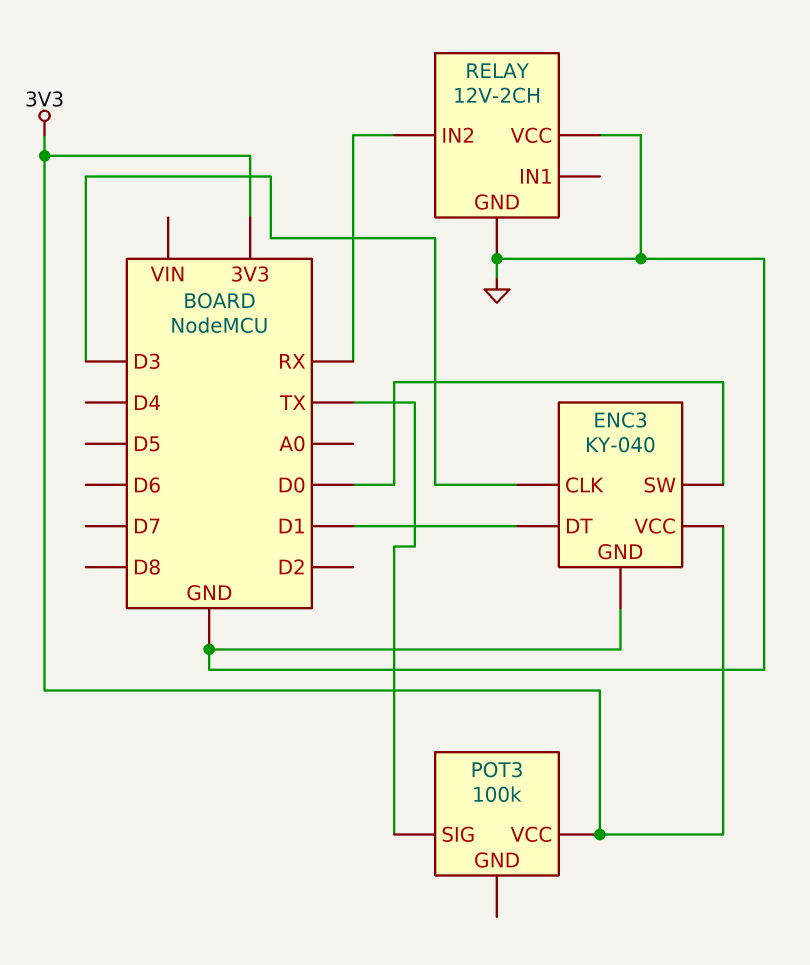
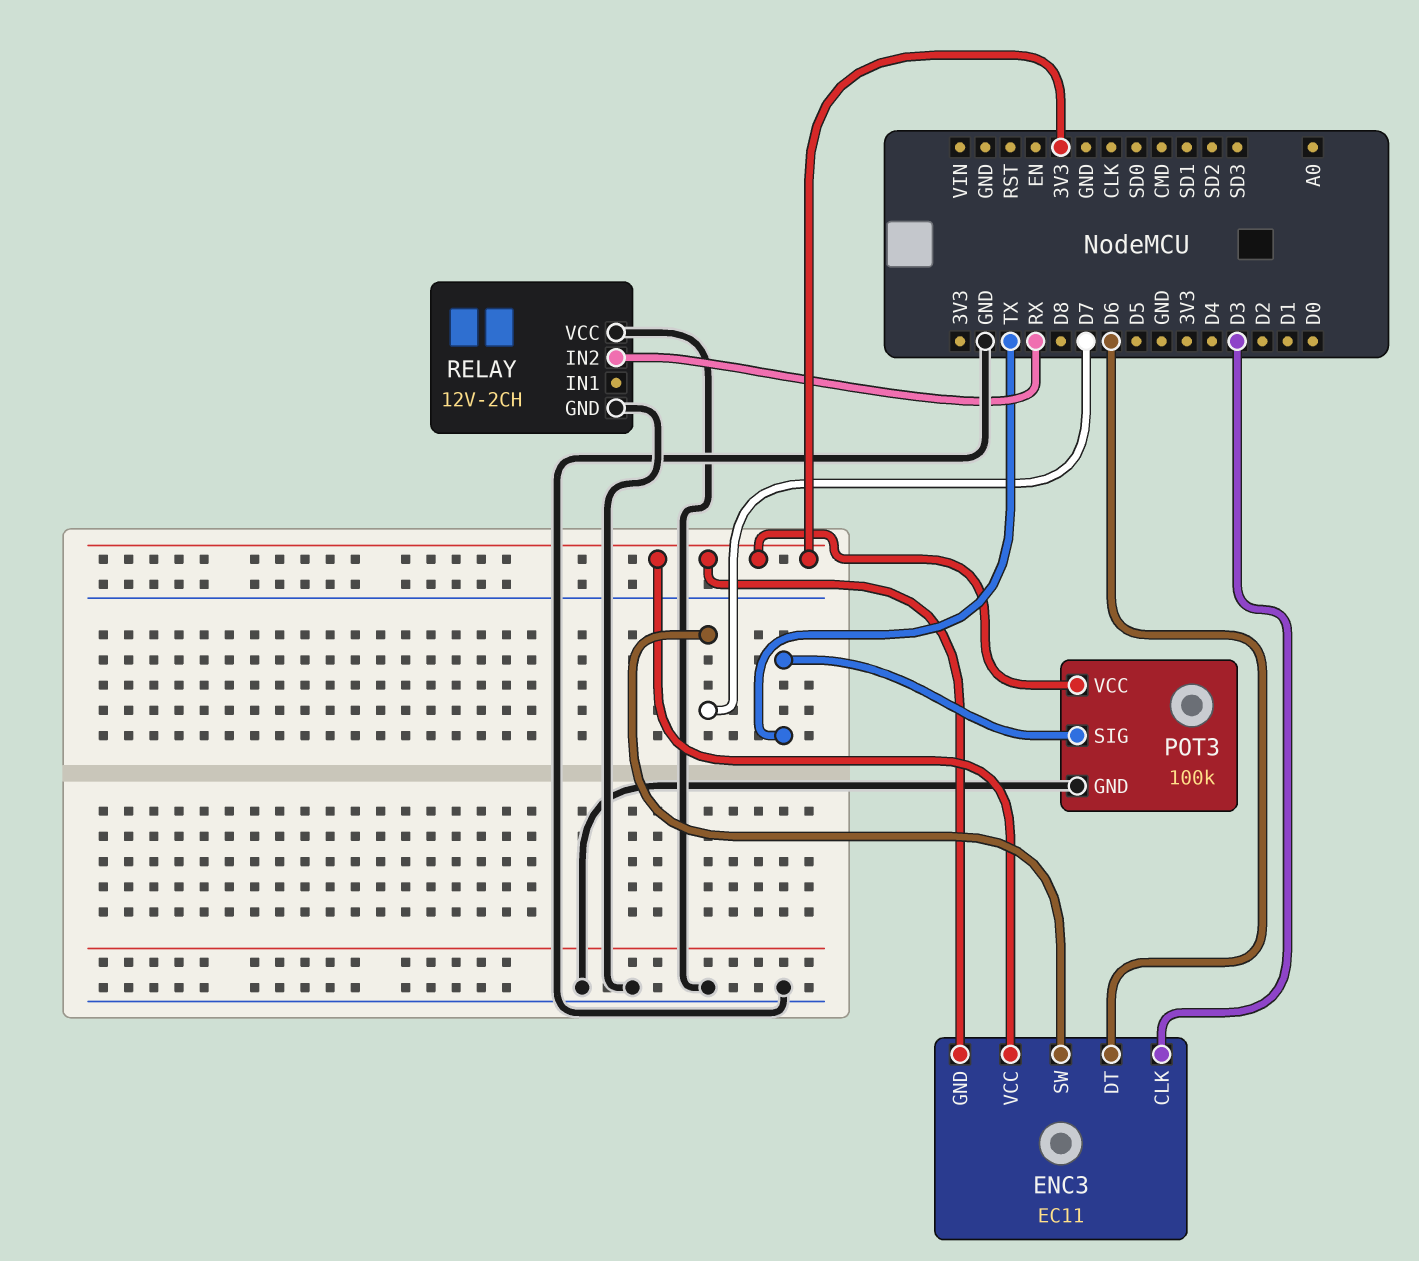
ENC3: KY-040 -> EC11
ENC3 pin DT: D1 -> D6
ENC3 pin GND: GND -> 3V3
ENC3 pin SW: D0 -> D7
POT3 pin GND: none -> GND

